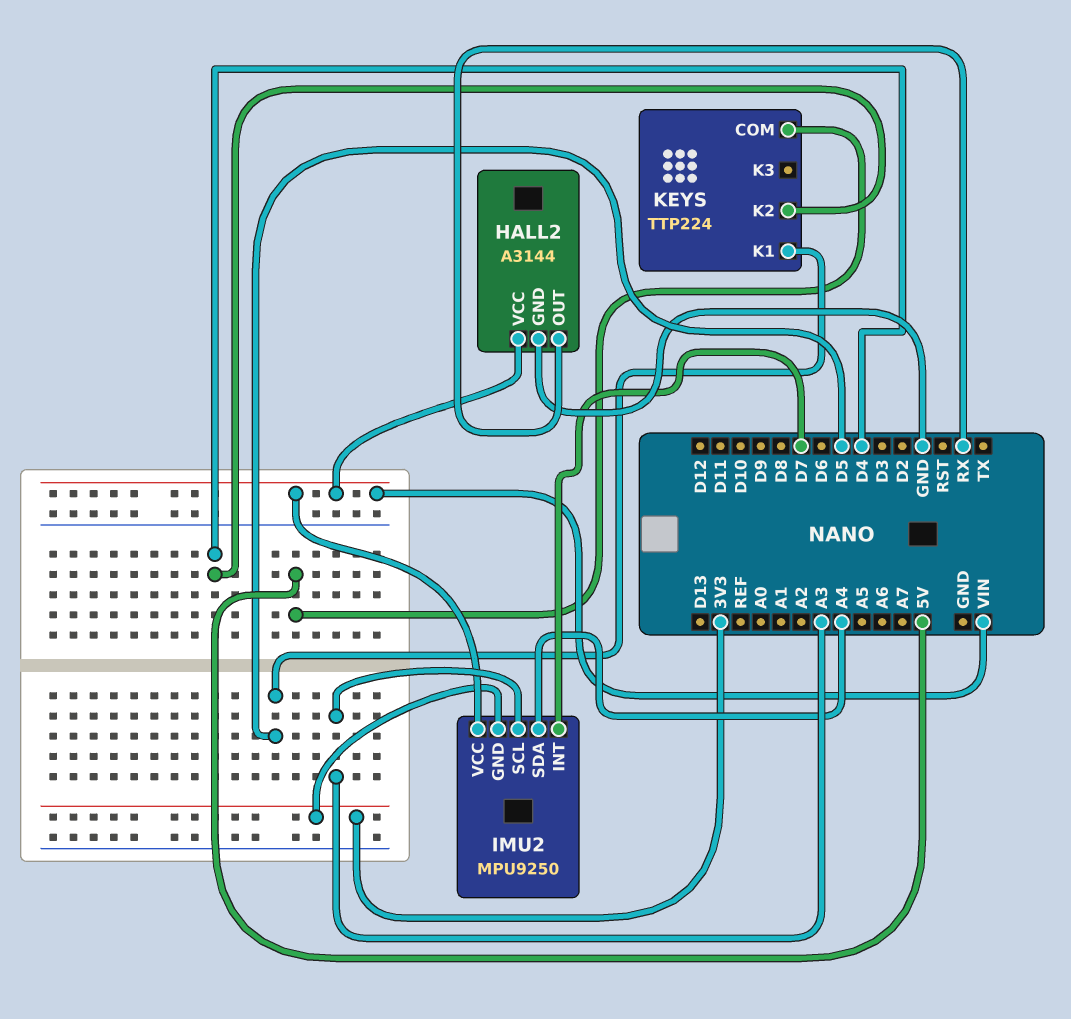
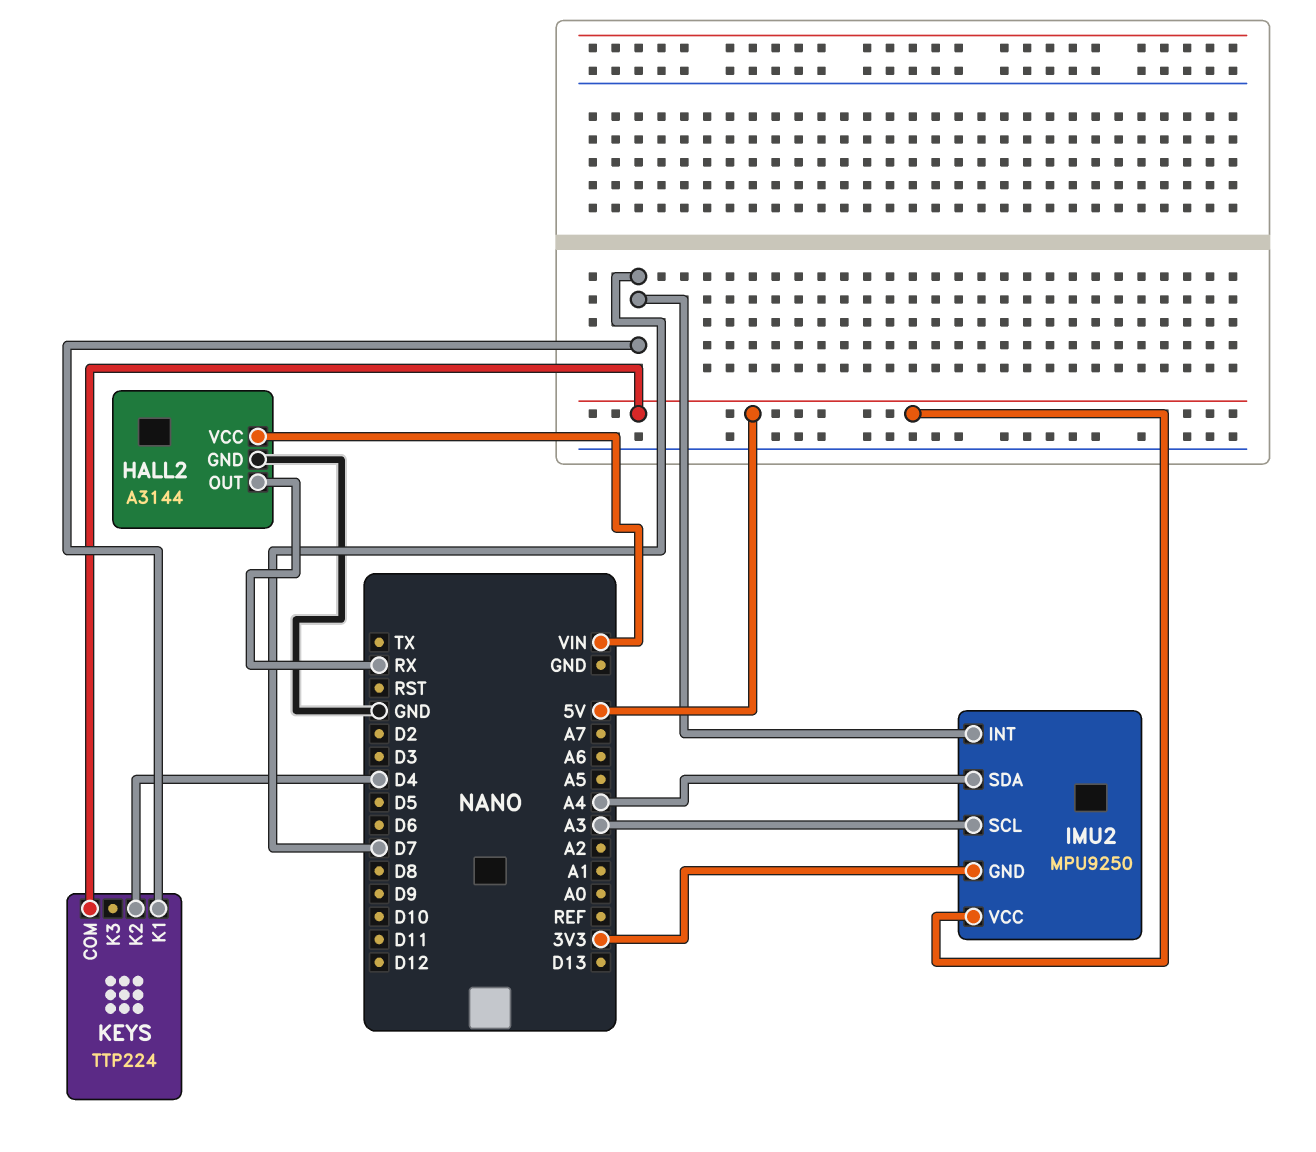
IMU2 pin VCC: VIN -> 5V
KEYS pin K1: D5 -> D7

